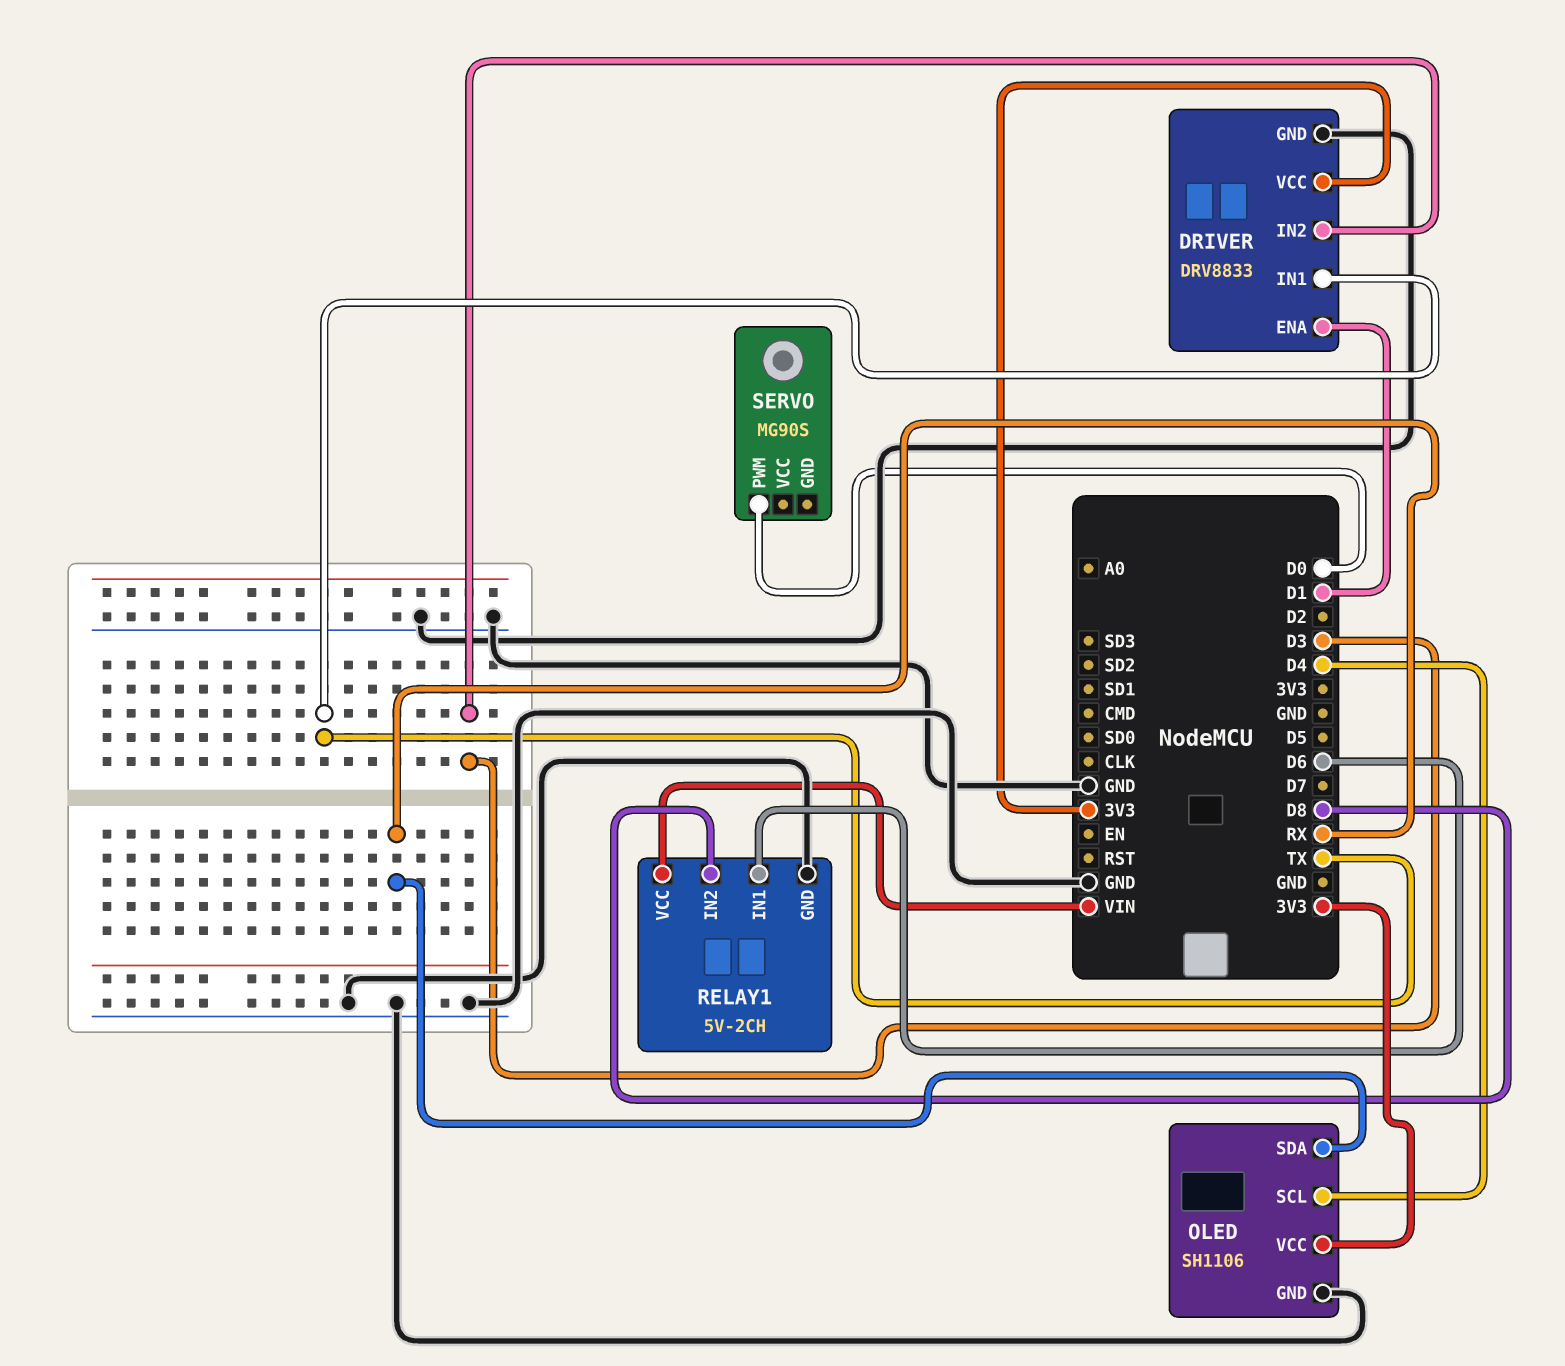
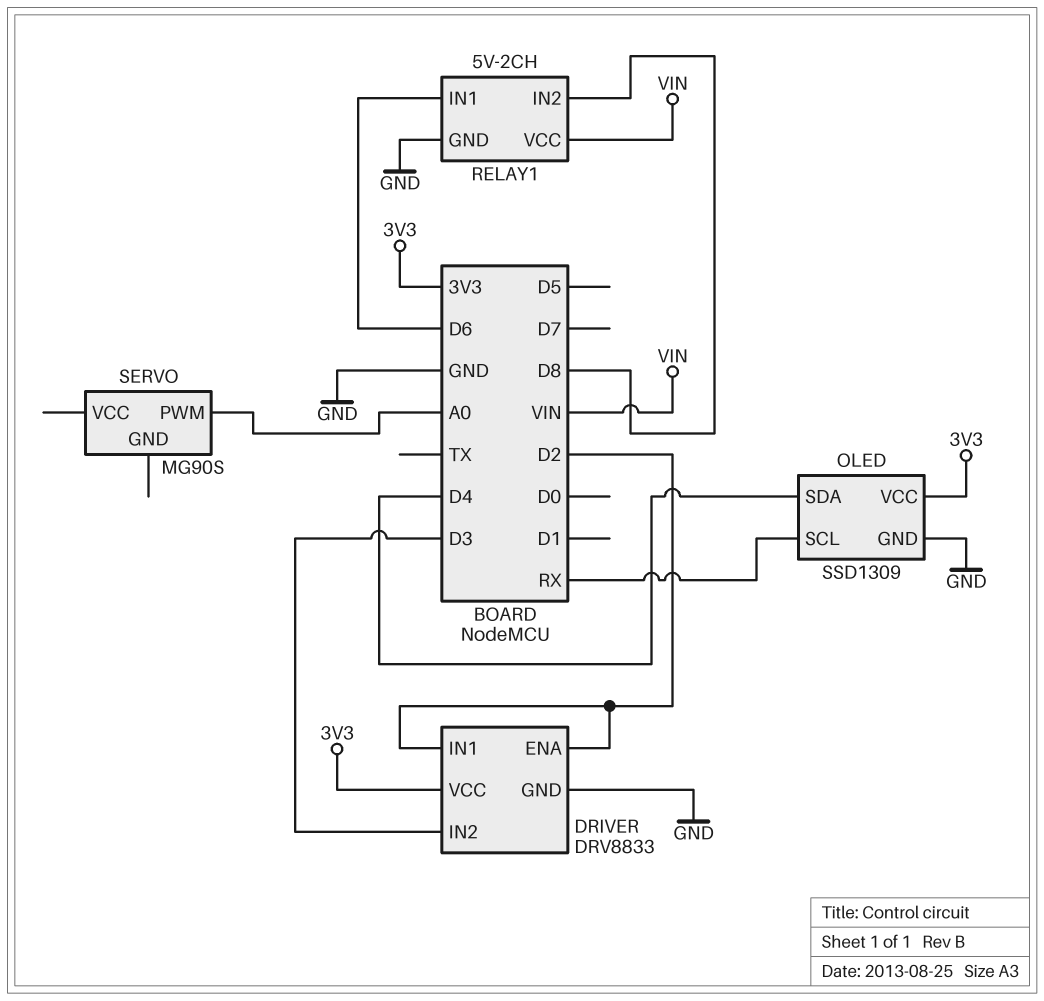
DRIVER pin ENA: D1 -> D2
DRIVER pin IN1: TX -> D2
OLED: SH1106 -> SSD1309
OLED pin SCL: D4 -> RX
OLED pin SDA: RX -> D4
SERVO pin PWM: D0 -> A0

